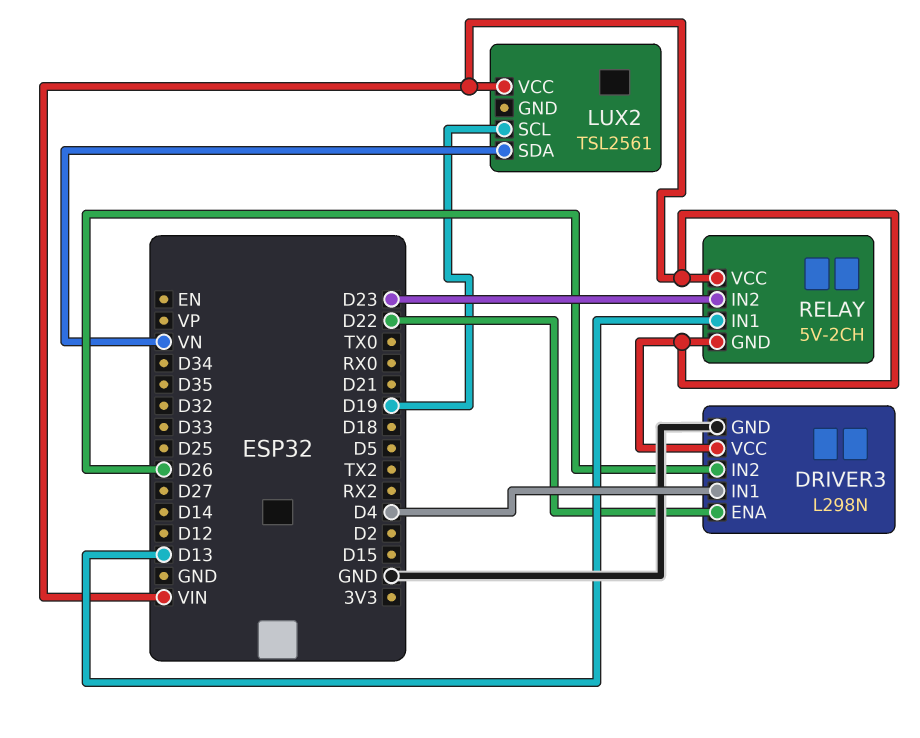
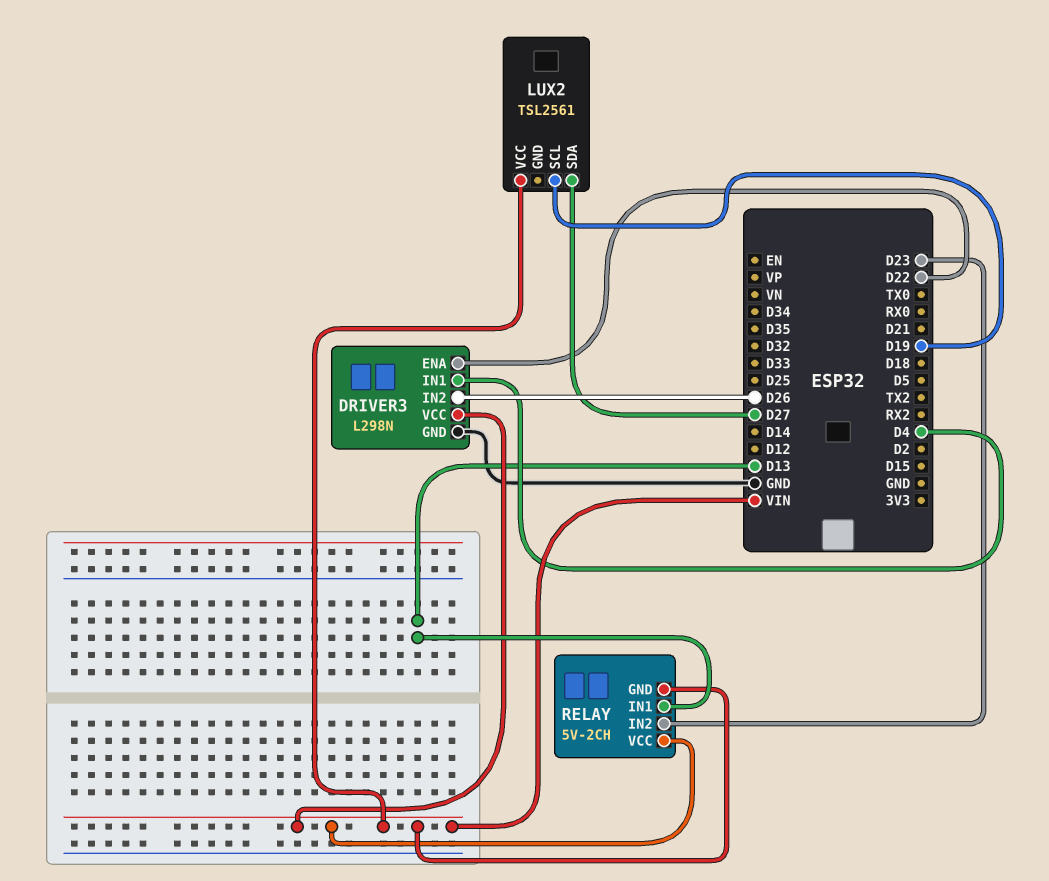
LUX2 pin SDA: VN -> D27

